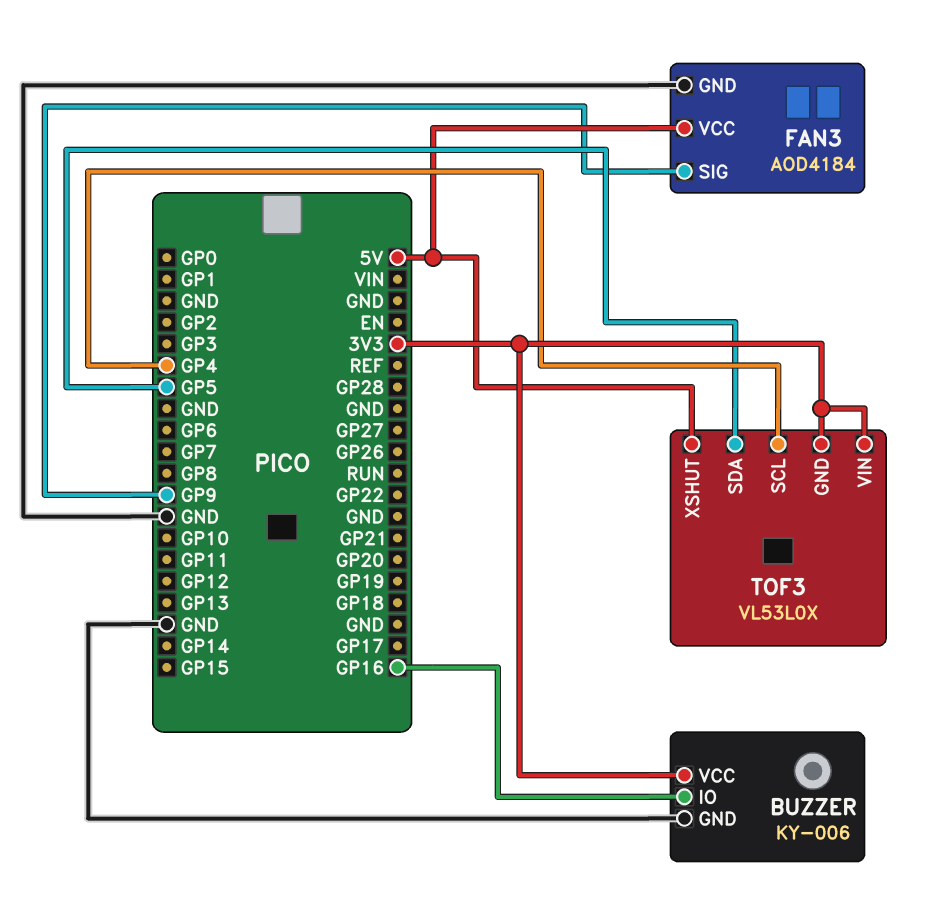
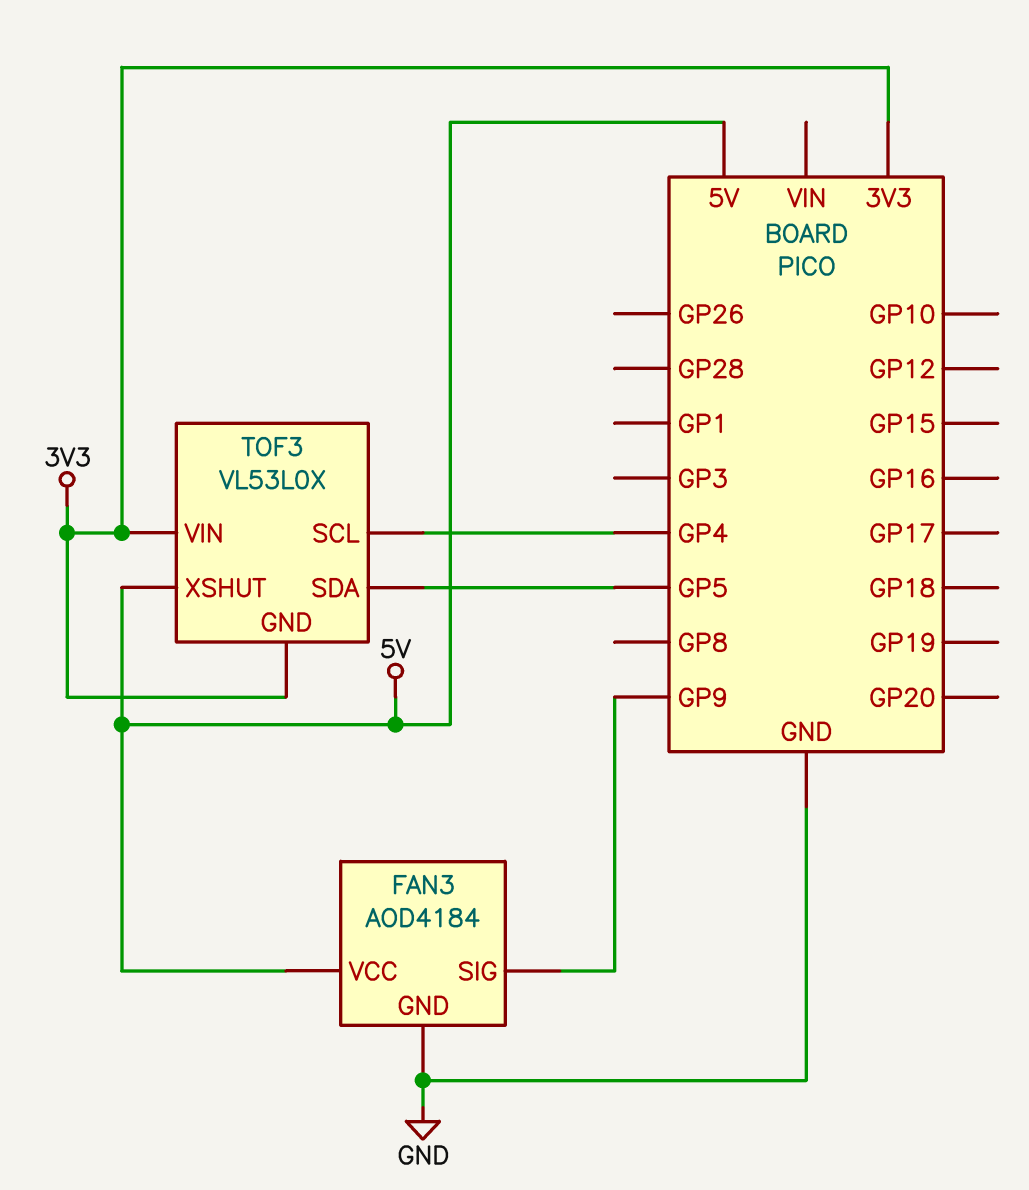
BUZZER: KY-006 -> none
BUZZER pin GND: GND -> none
BUZZER pin IO: GP16 -> none
BUZZER pin VCC: 3V3 -> none

